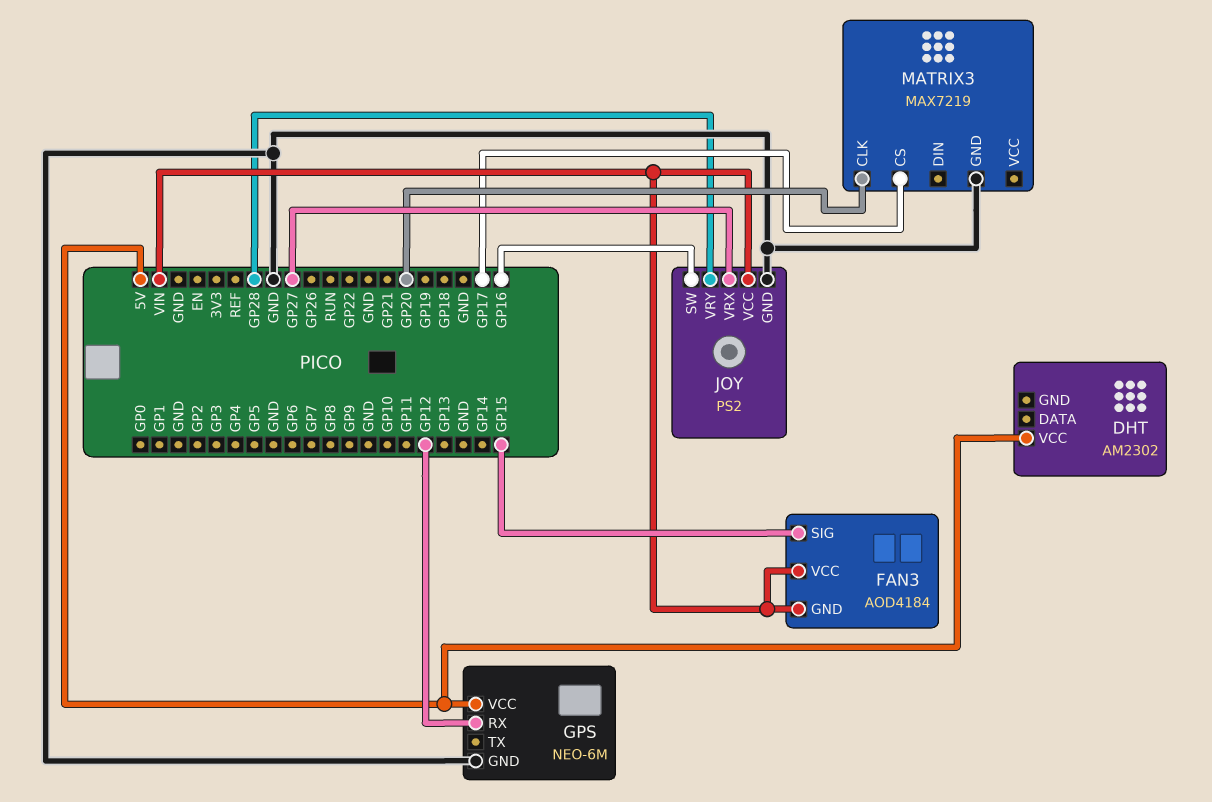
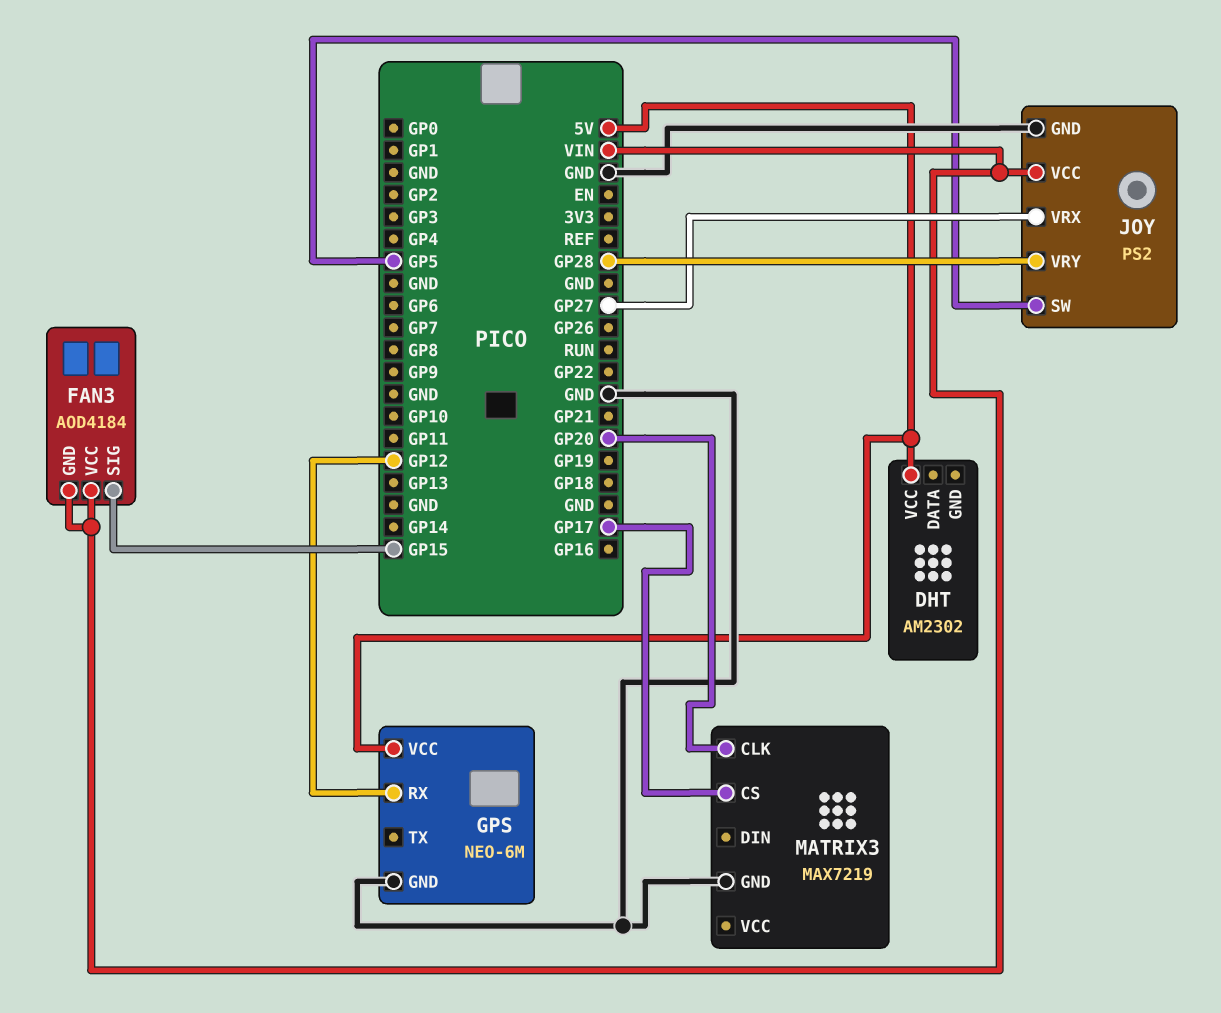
JOY pin SW: GP16 -> GP5

